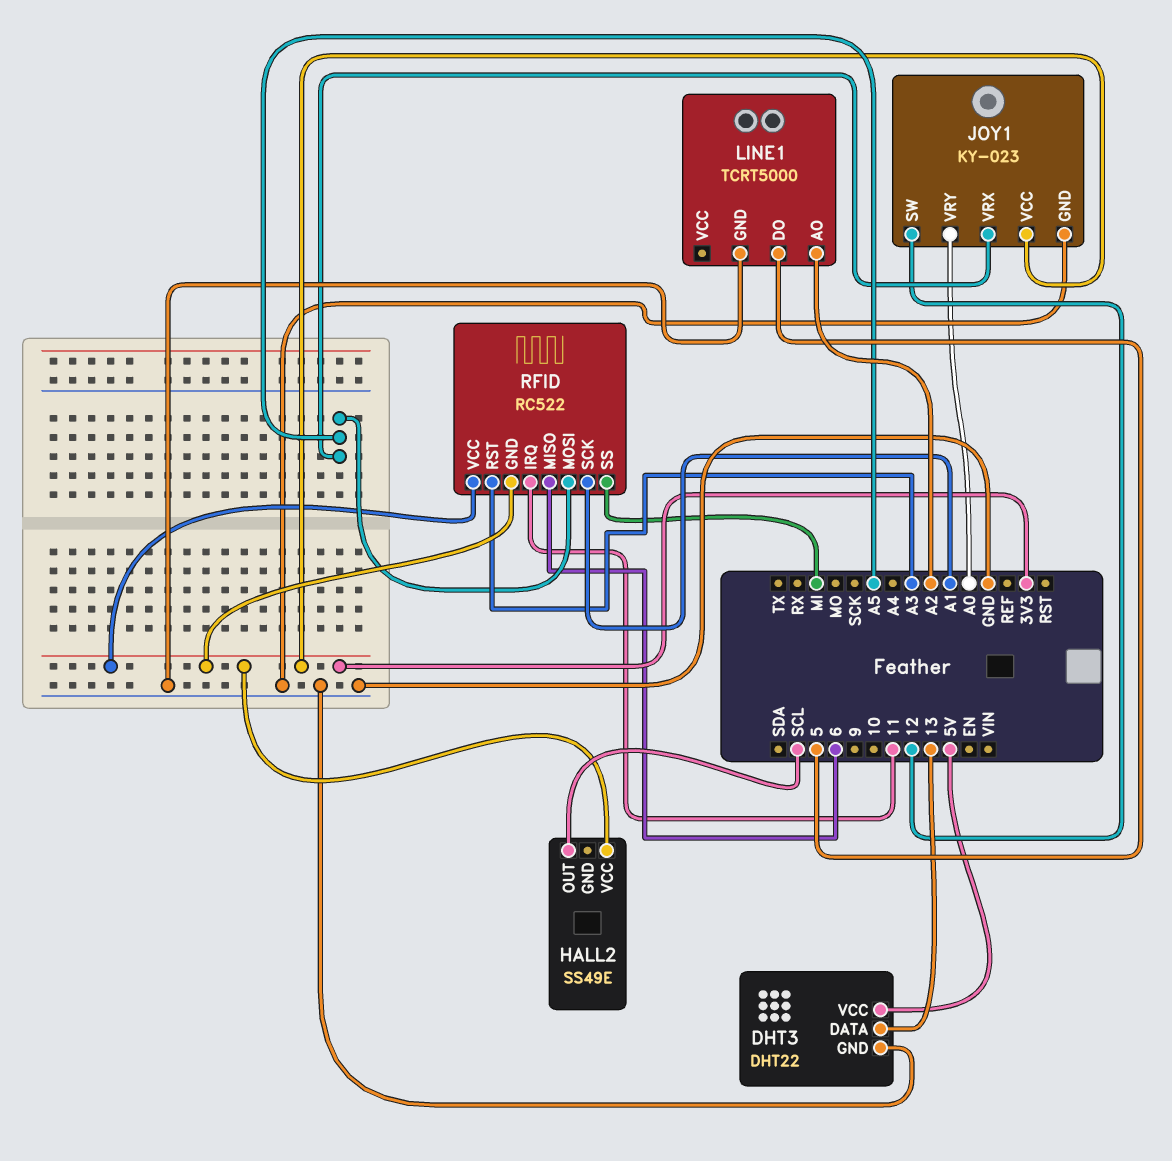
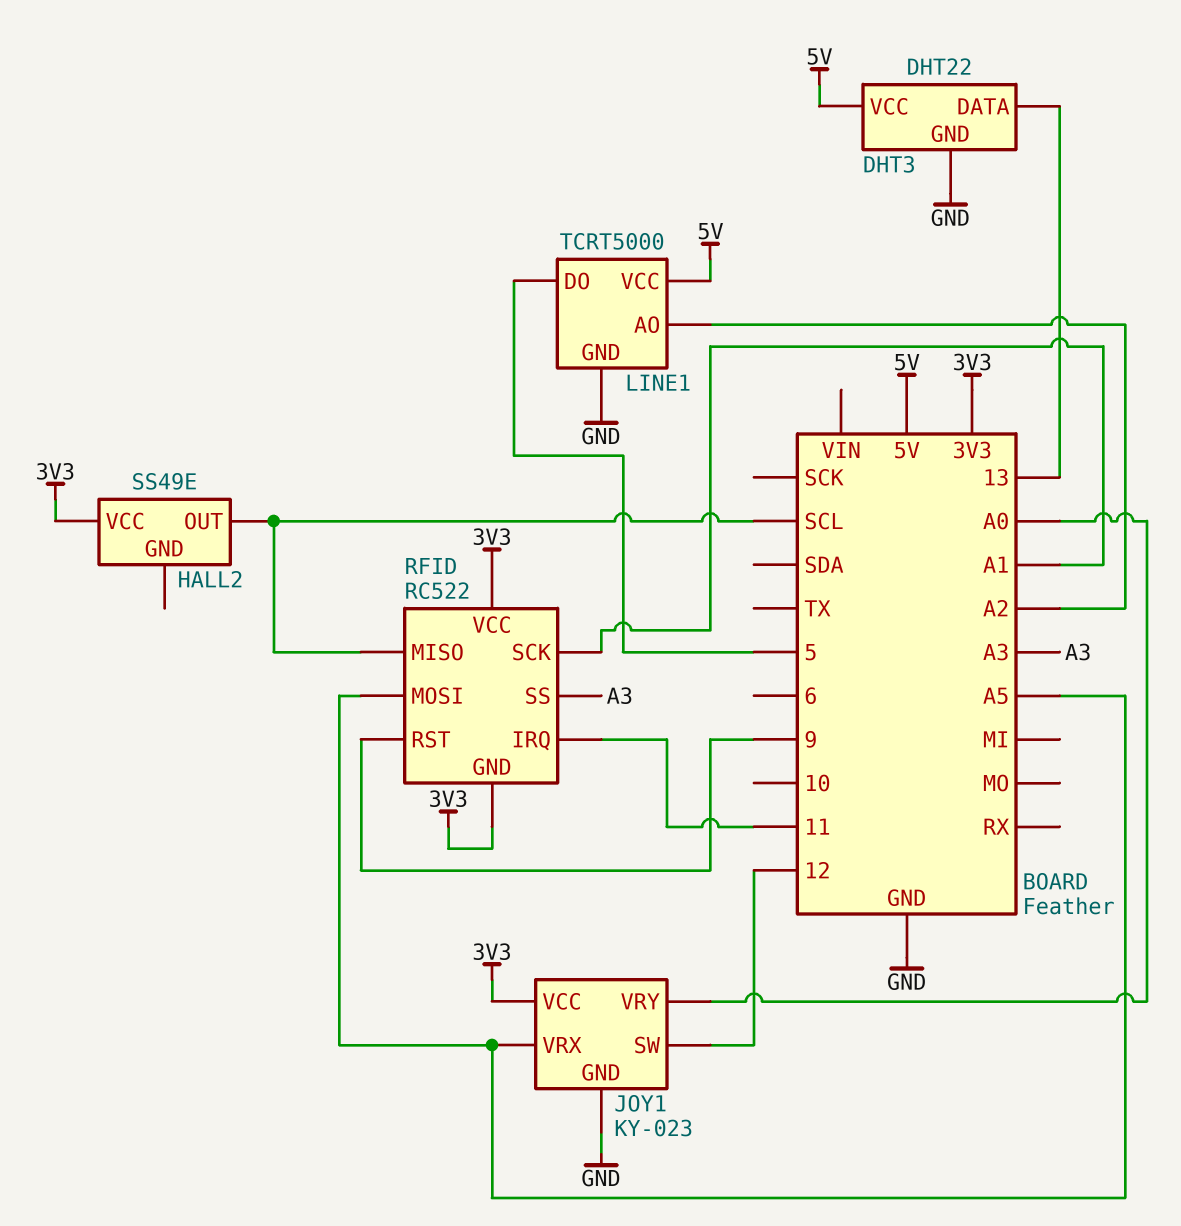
LINE1 pin VCC: none -> 5V
RFID pin MISO: 6 -> SCL
RFID pin RST: A3 -> 9
RFID pin SS: MI -> A3

